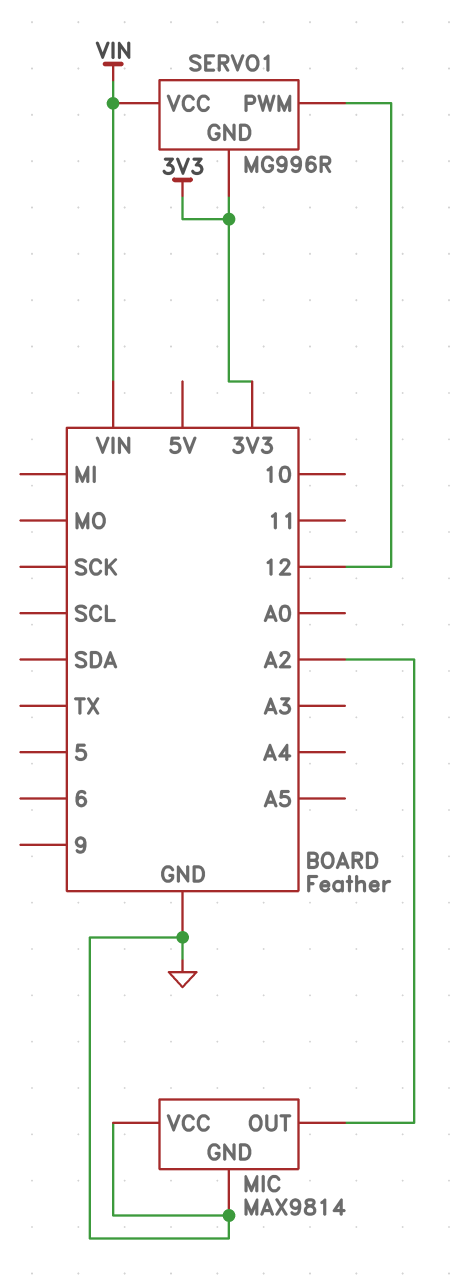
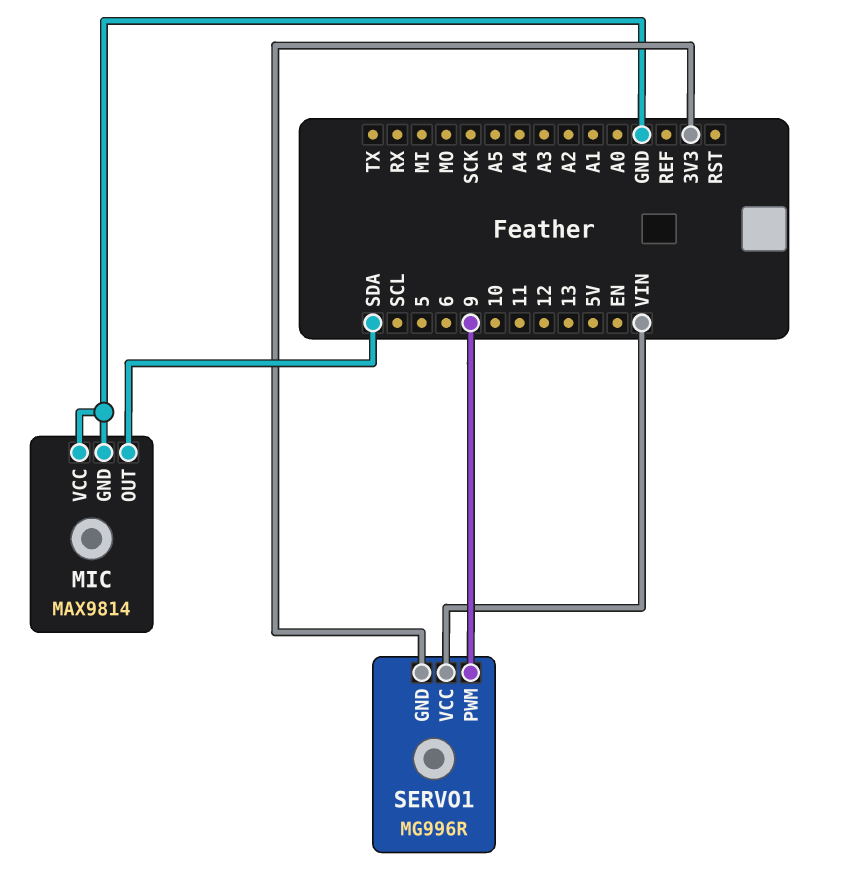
MIC pin OUT: A2 -> SDA
SERVO1 pin PWM: 12 -> 9

